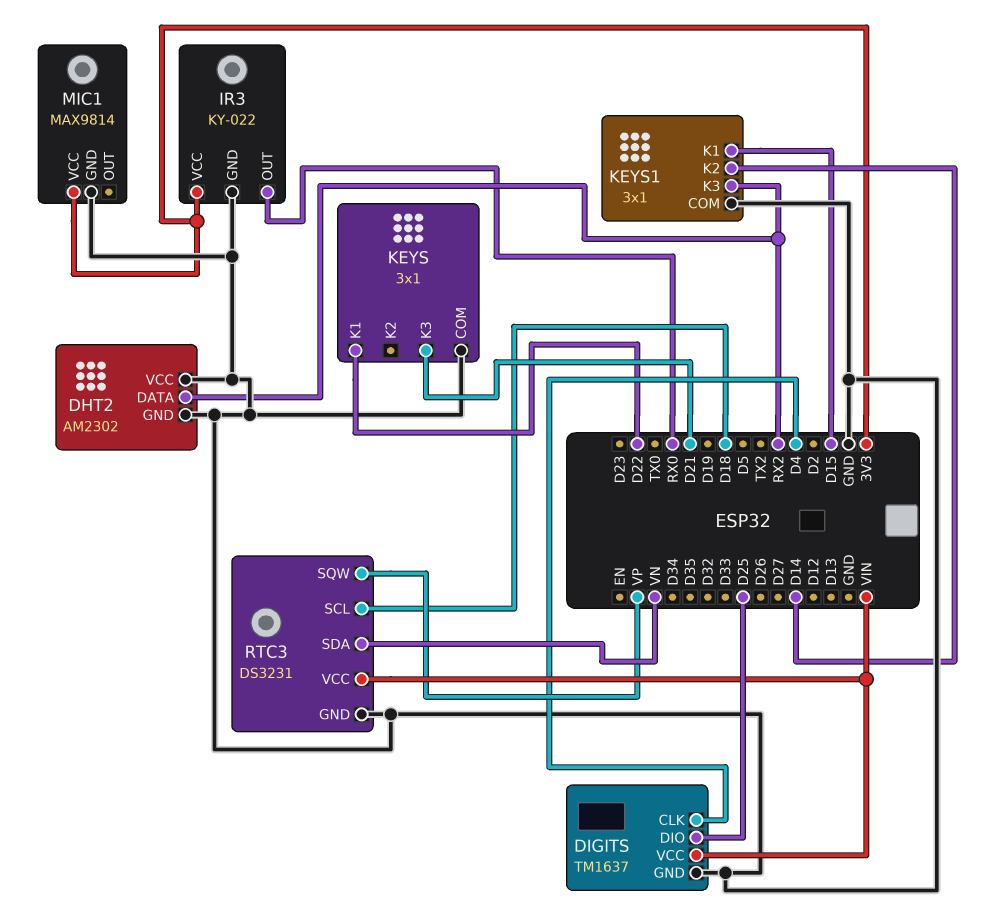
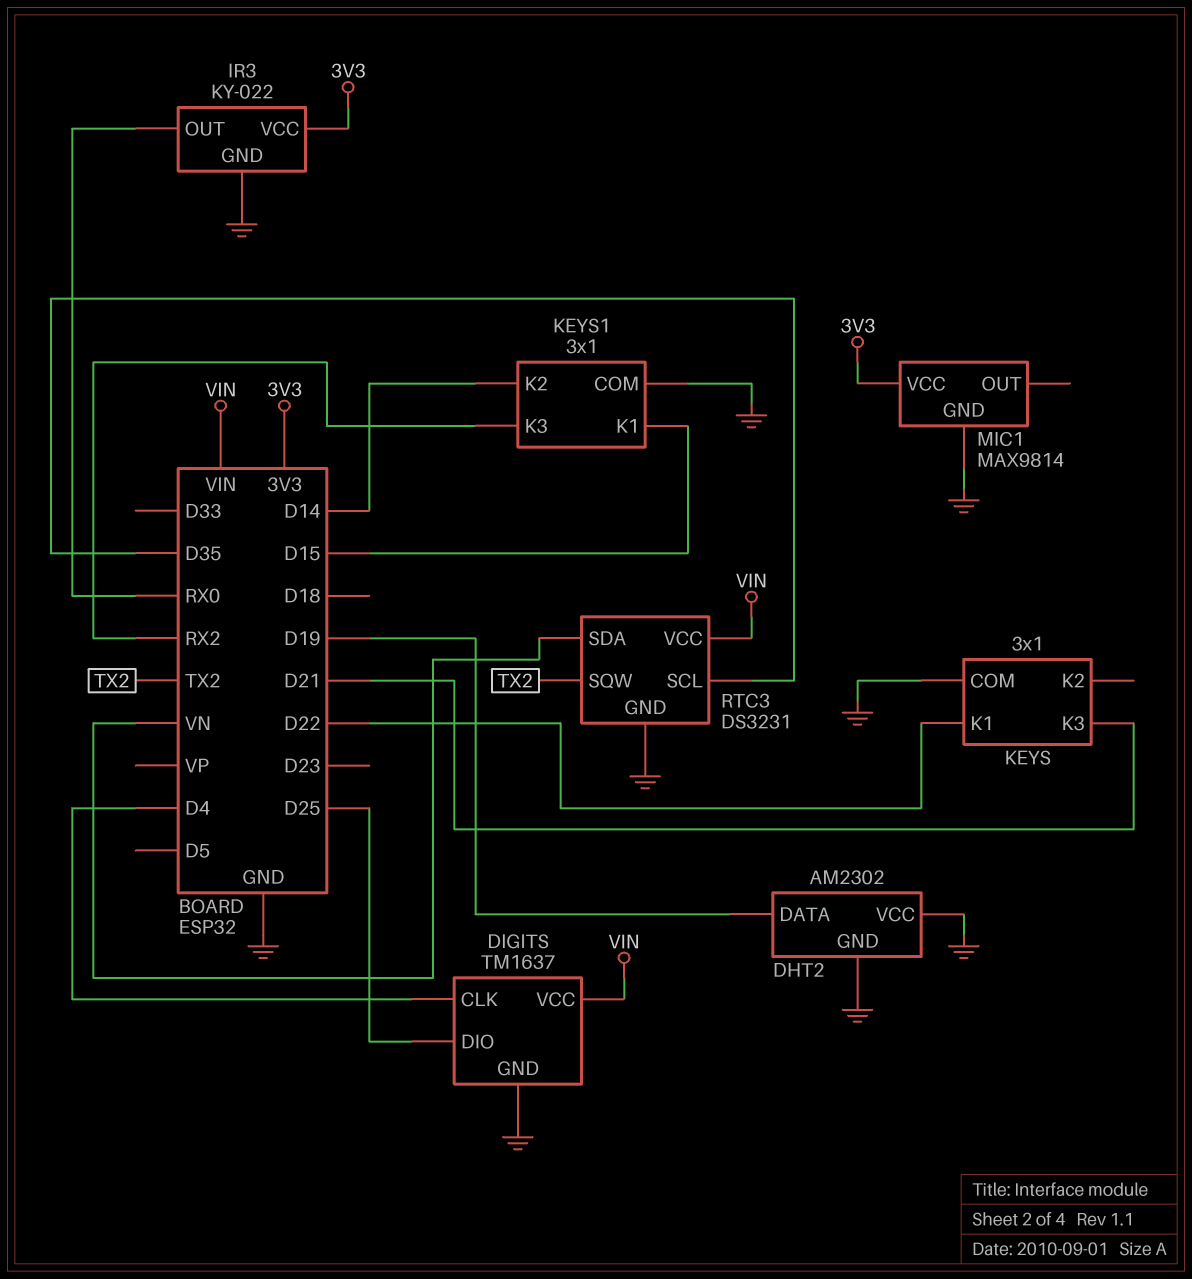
DHT2 pin DATA: RX2 -> D19
RTC3 pin SCL: D18 -> D35
RTC3 pin SQW: VP -> TX2

